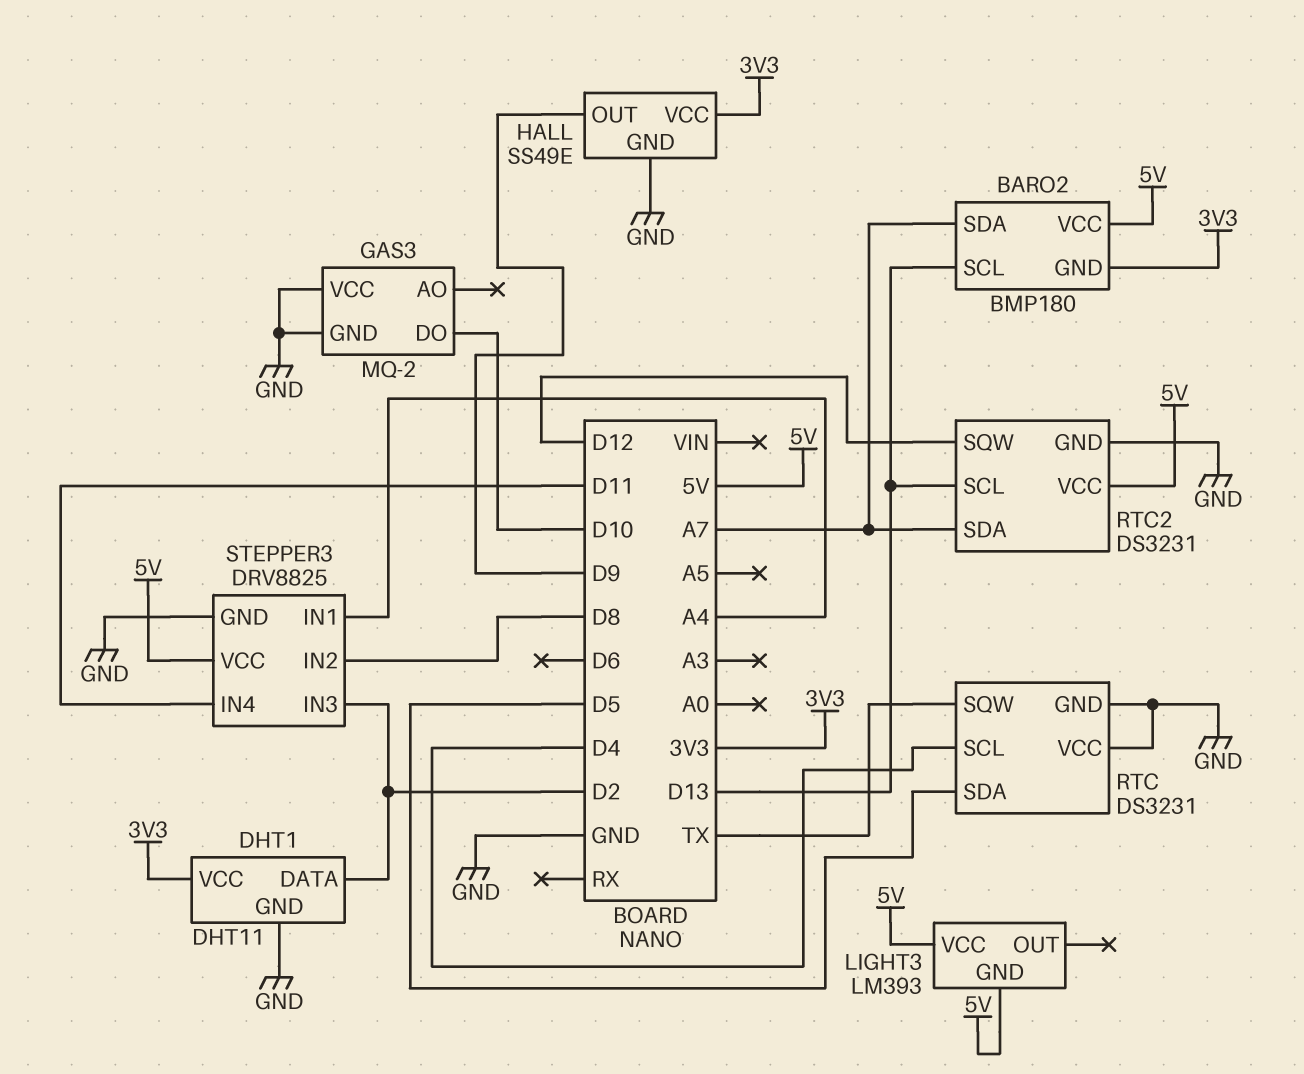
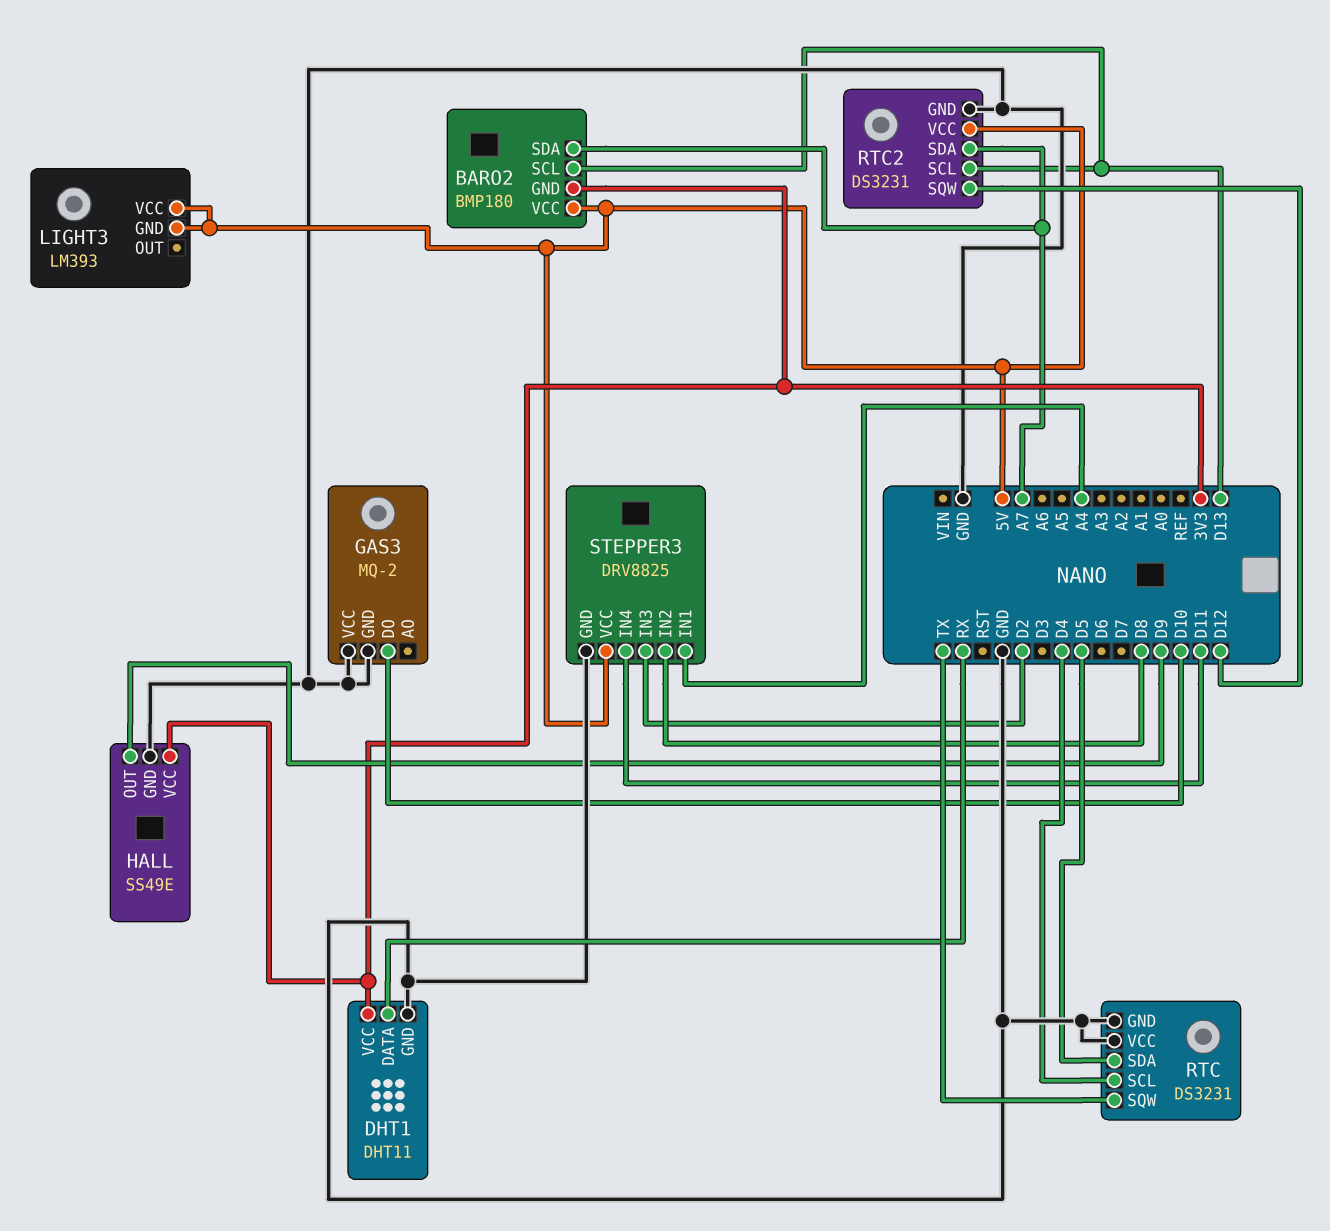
DHT1 pin DATA: D2 -> RX

